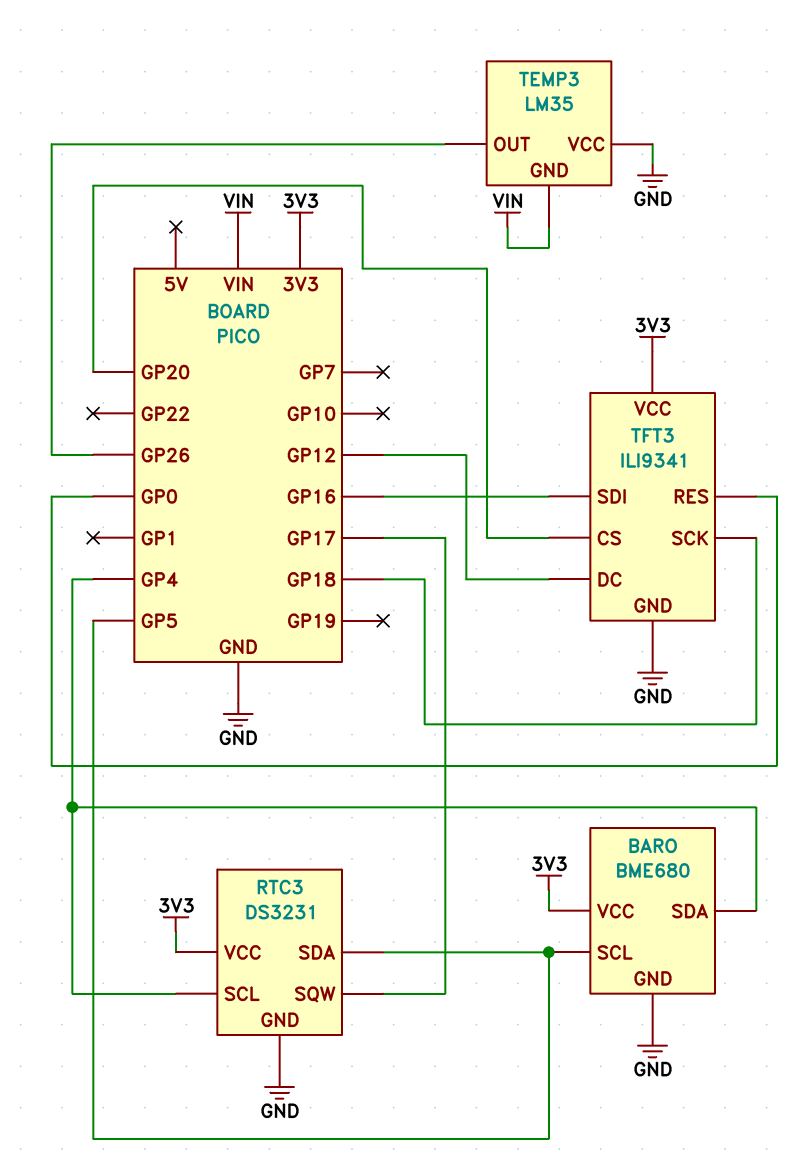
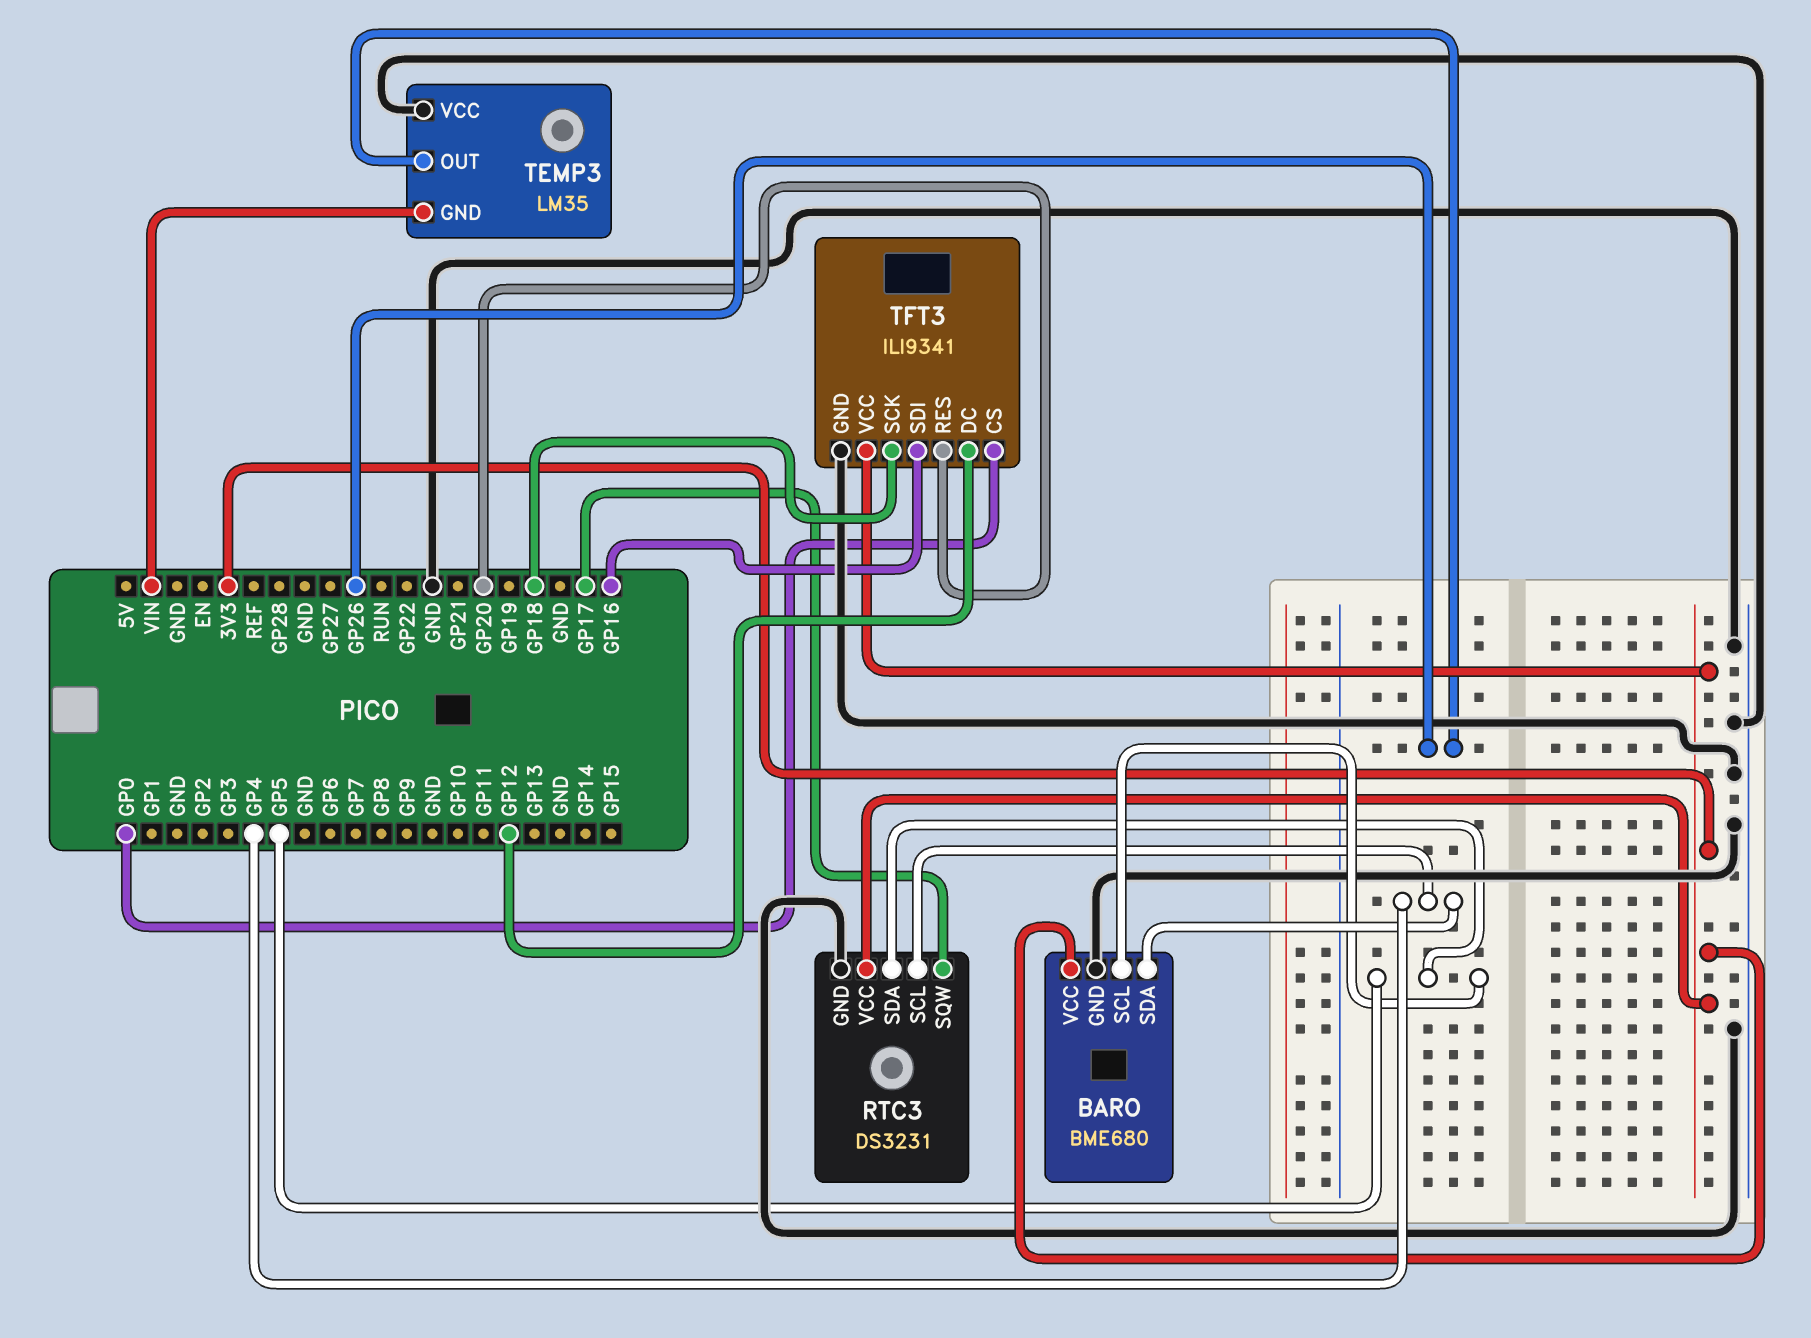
TFT3 pin CS: GP20 -> GP0
TFT3 pin RES: GP0 -> GP20

